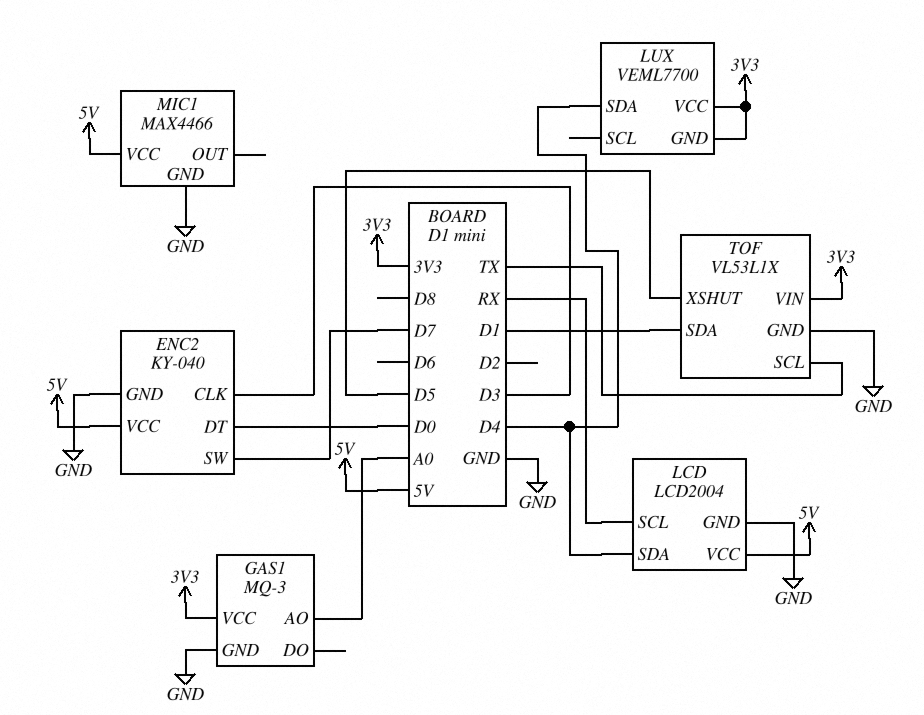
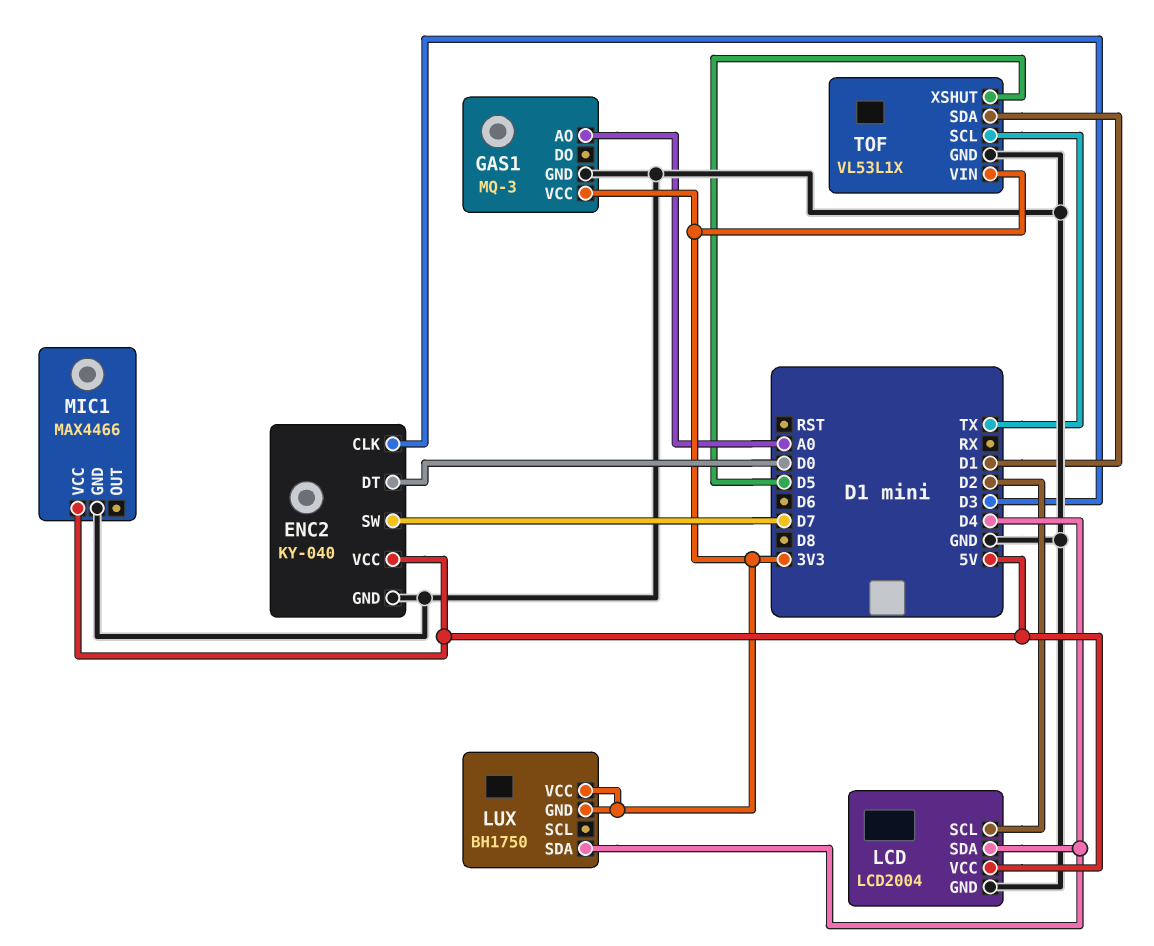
LCD pin SCL: RX -> D2
LUX: VEML7700 -> BH1750

